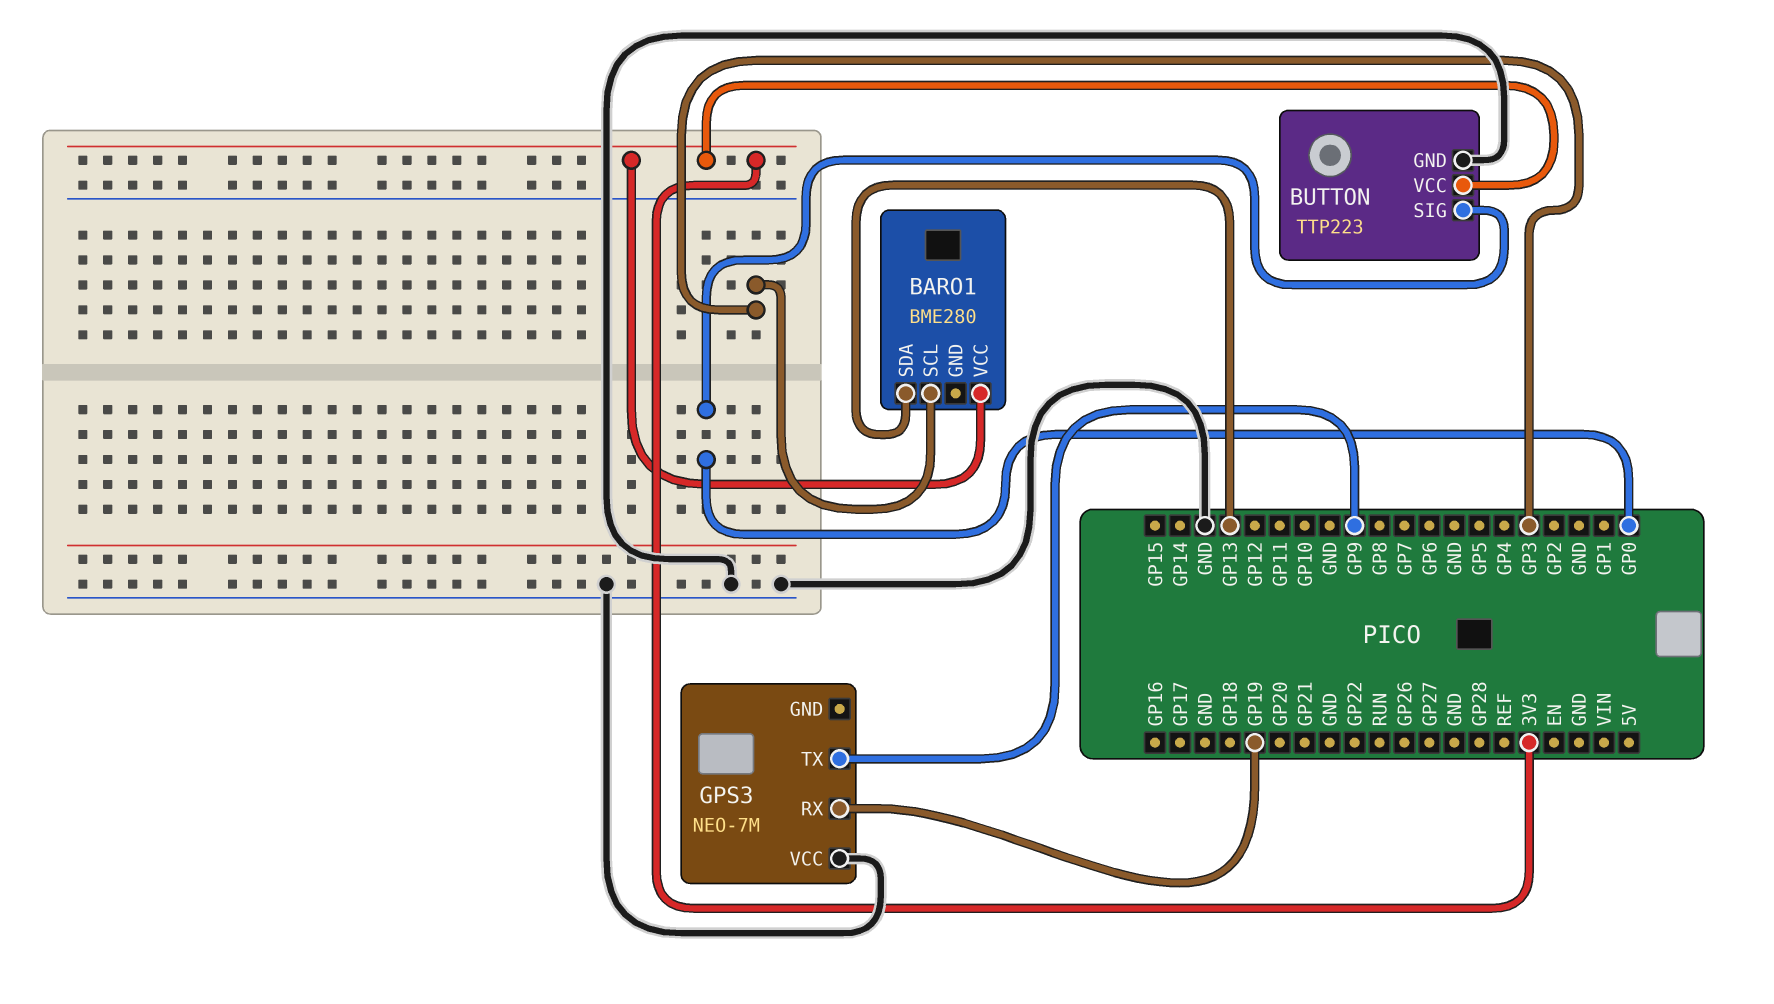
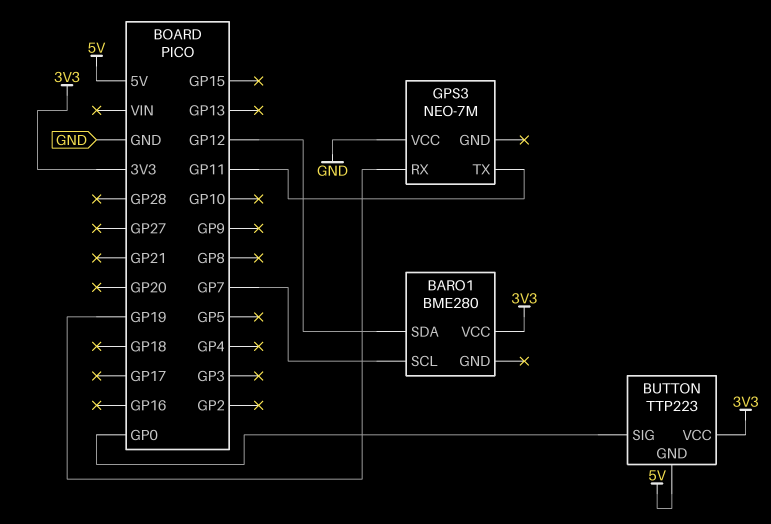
BARO1 pin SCL: GP3 -> GP7
BARO1 pin SDA: GP13 -> GP12
BUTTON pin GND: GND -> 5V
GPS3 pin TX: GP9 -> GP11

